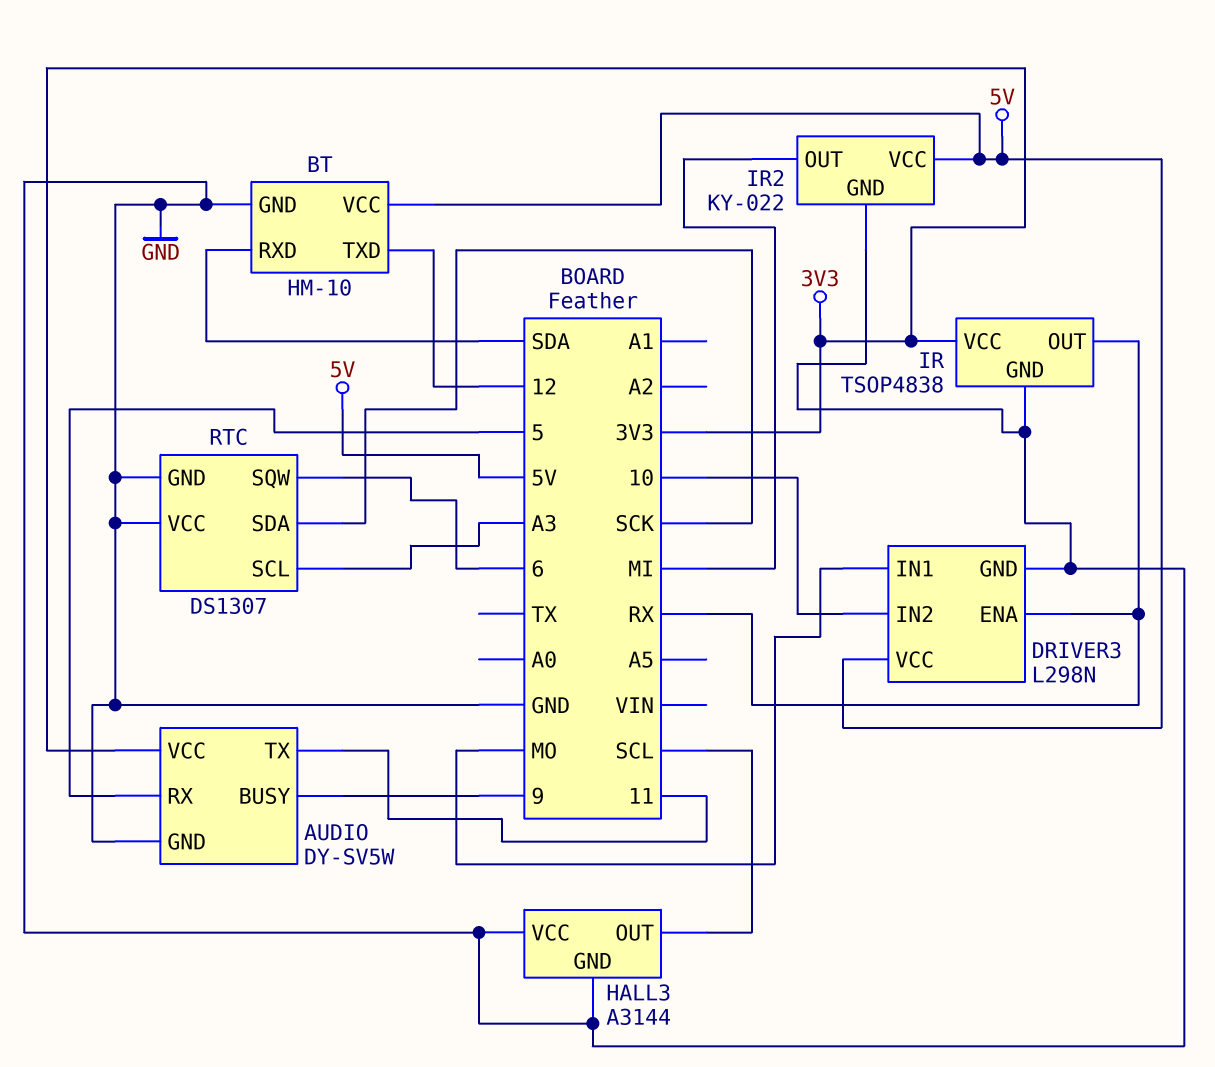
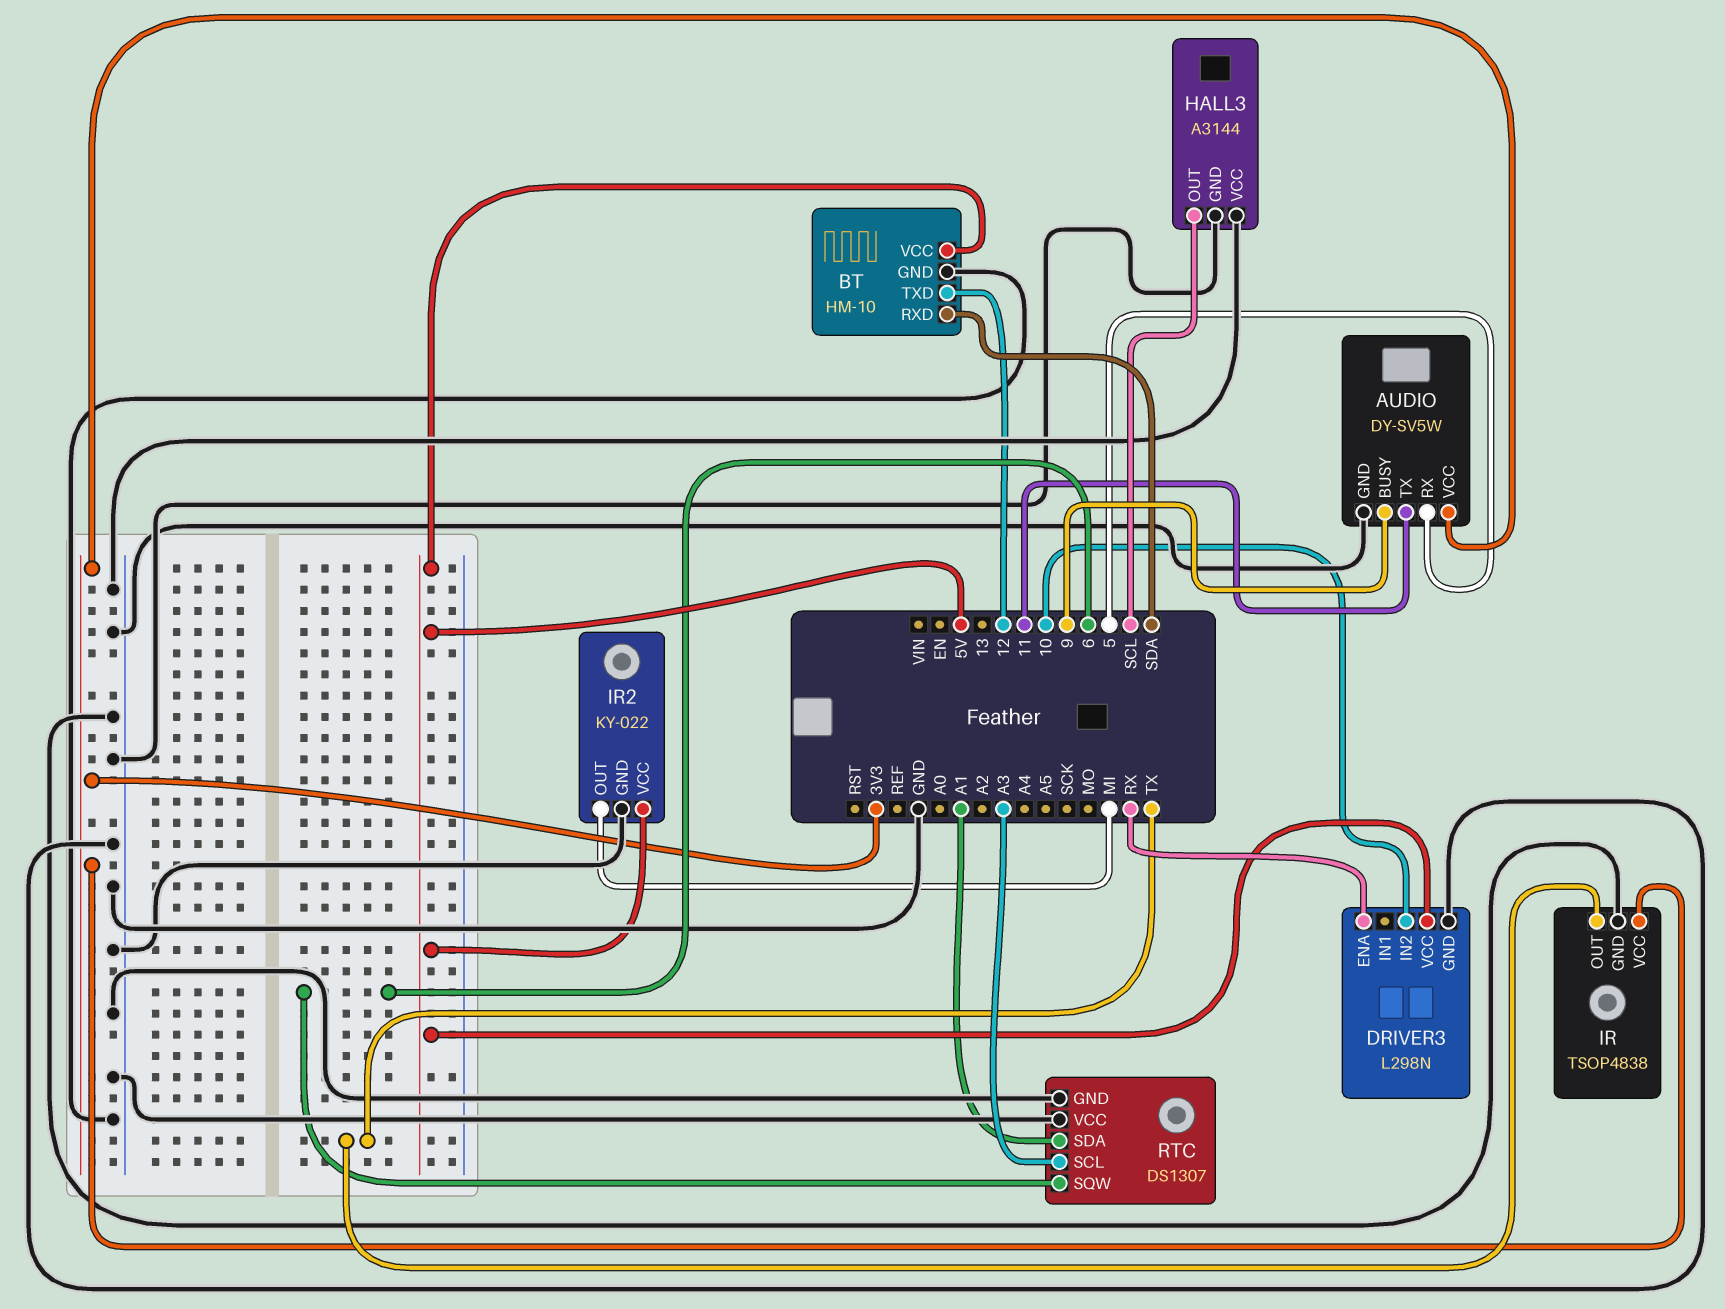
DRIVER3 pin IN1: MO -> none
IR pin OUT: RX -> TX
RTC pin SDA: SCK -> A1

